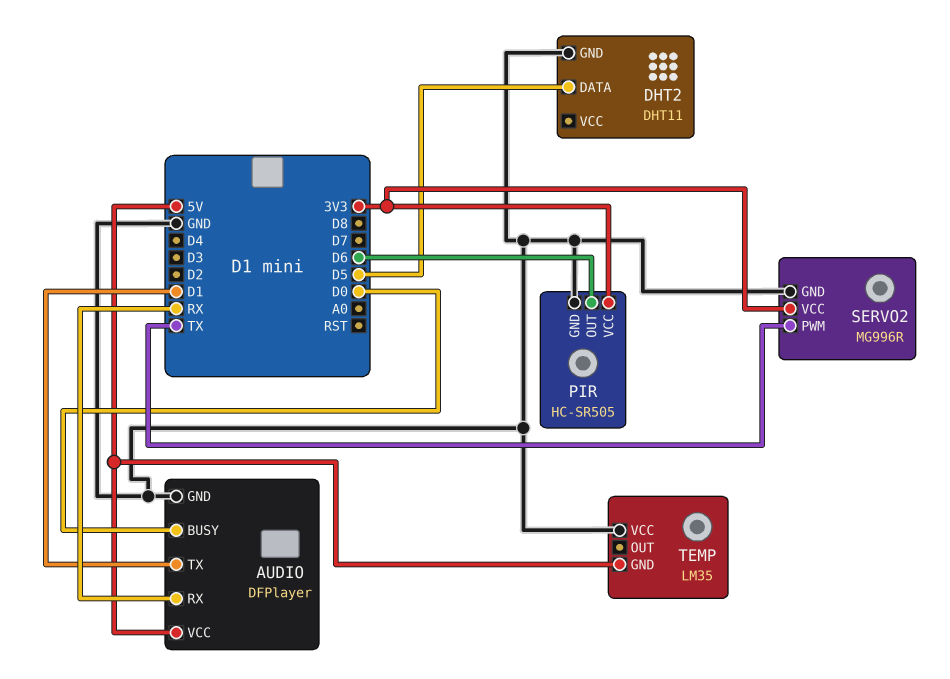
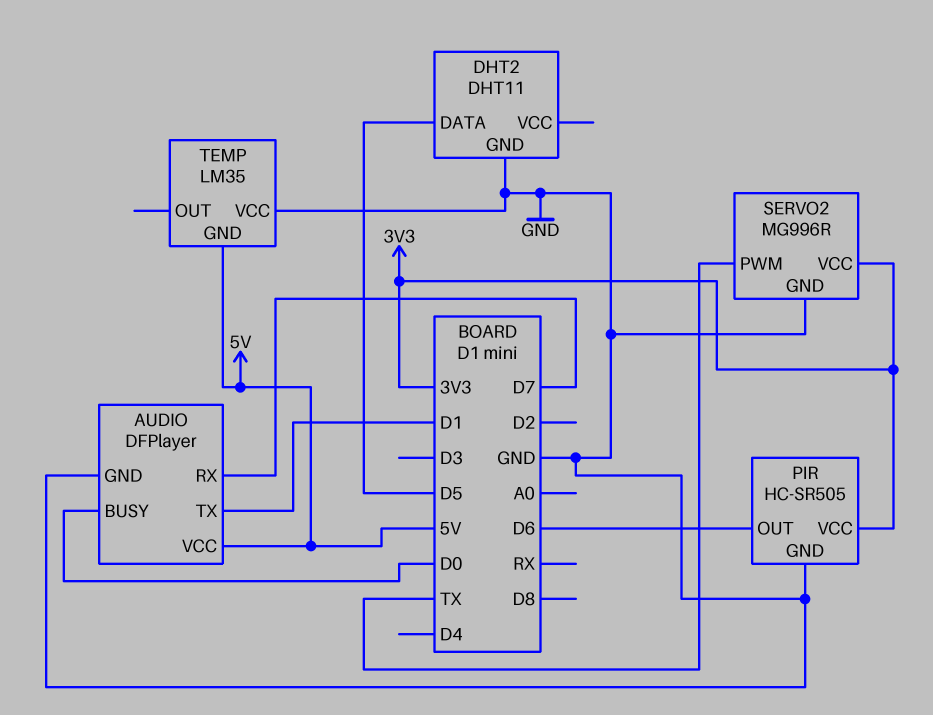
AUDIO pin RX: RX -> D7

